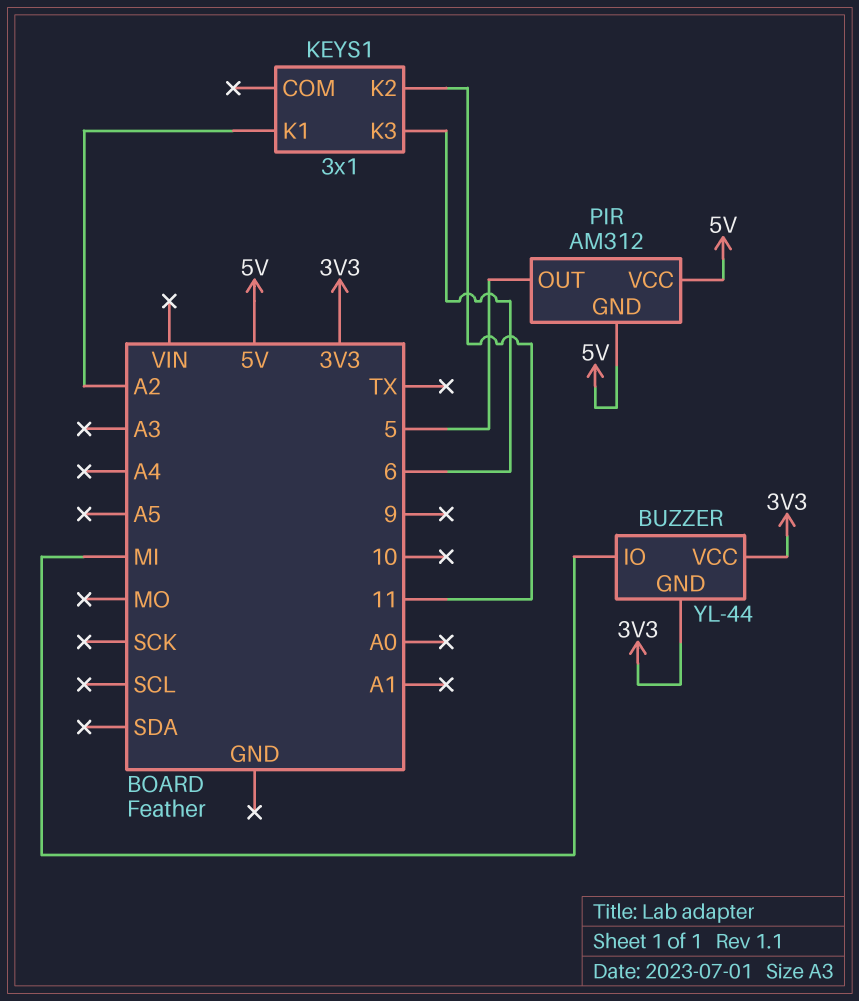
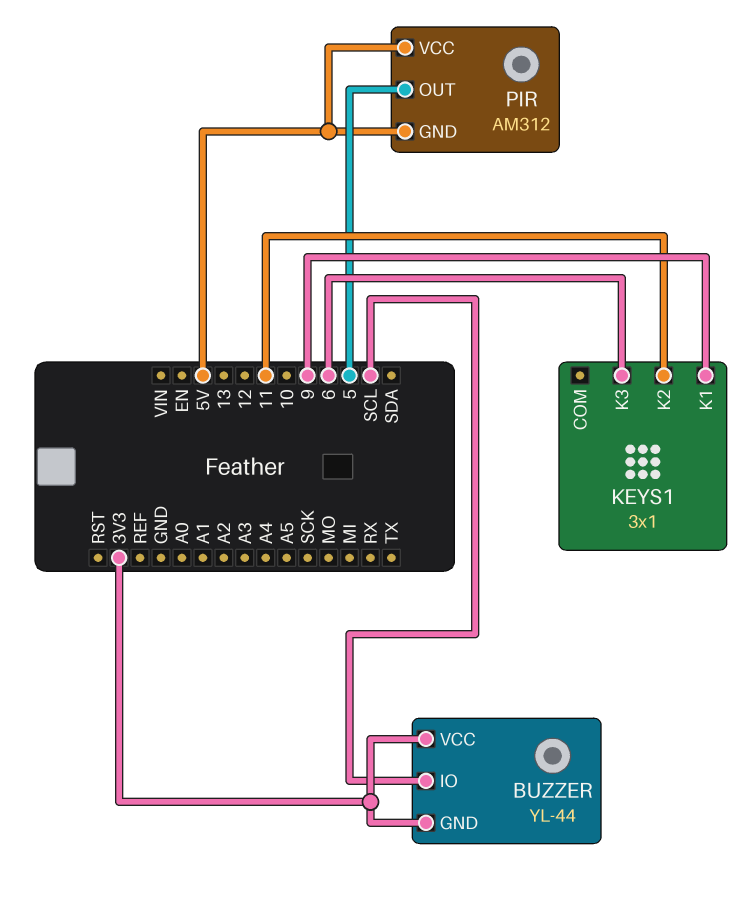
BUZZER pin IO: MI -> SCL
KEYS1 pin K1: A2 -> 9

